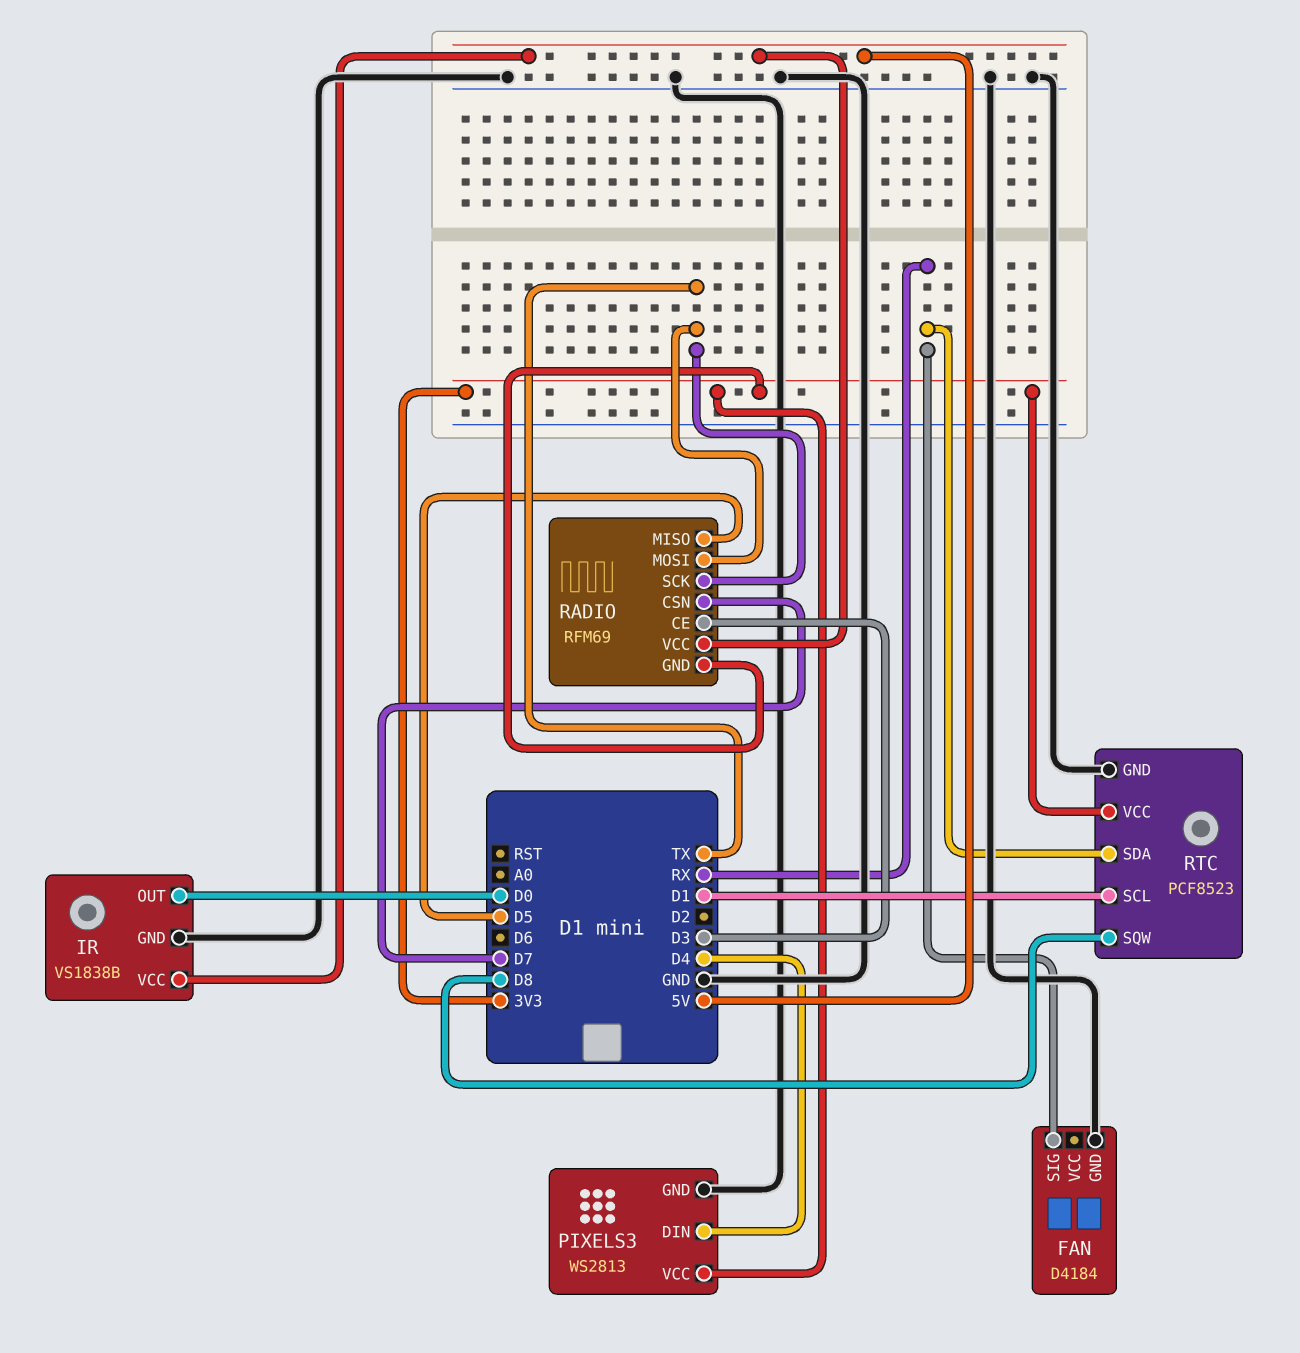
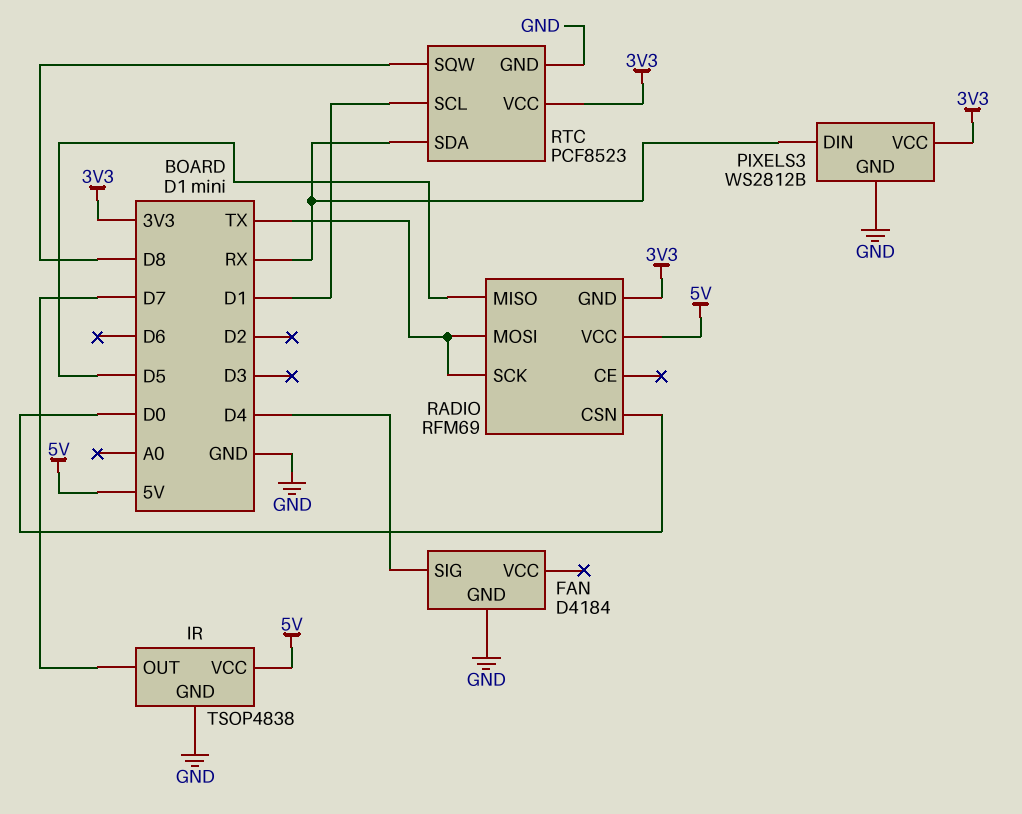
FAN pin SIG: RX -> D4
IR: VS1838B -> TSOP4838
IR pin OUT: D0 -> D7
PIXELS3: WS2813 -> WS2812B
PIXELS3 pin DIN: D4 -> RX
RADIO pin CE: D3 -> none
RADIO pin CSN: D7 -> D0

